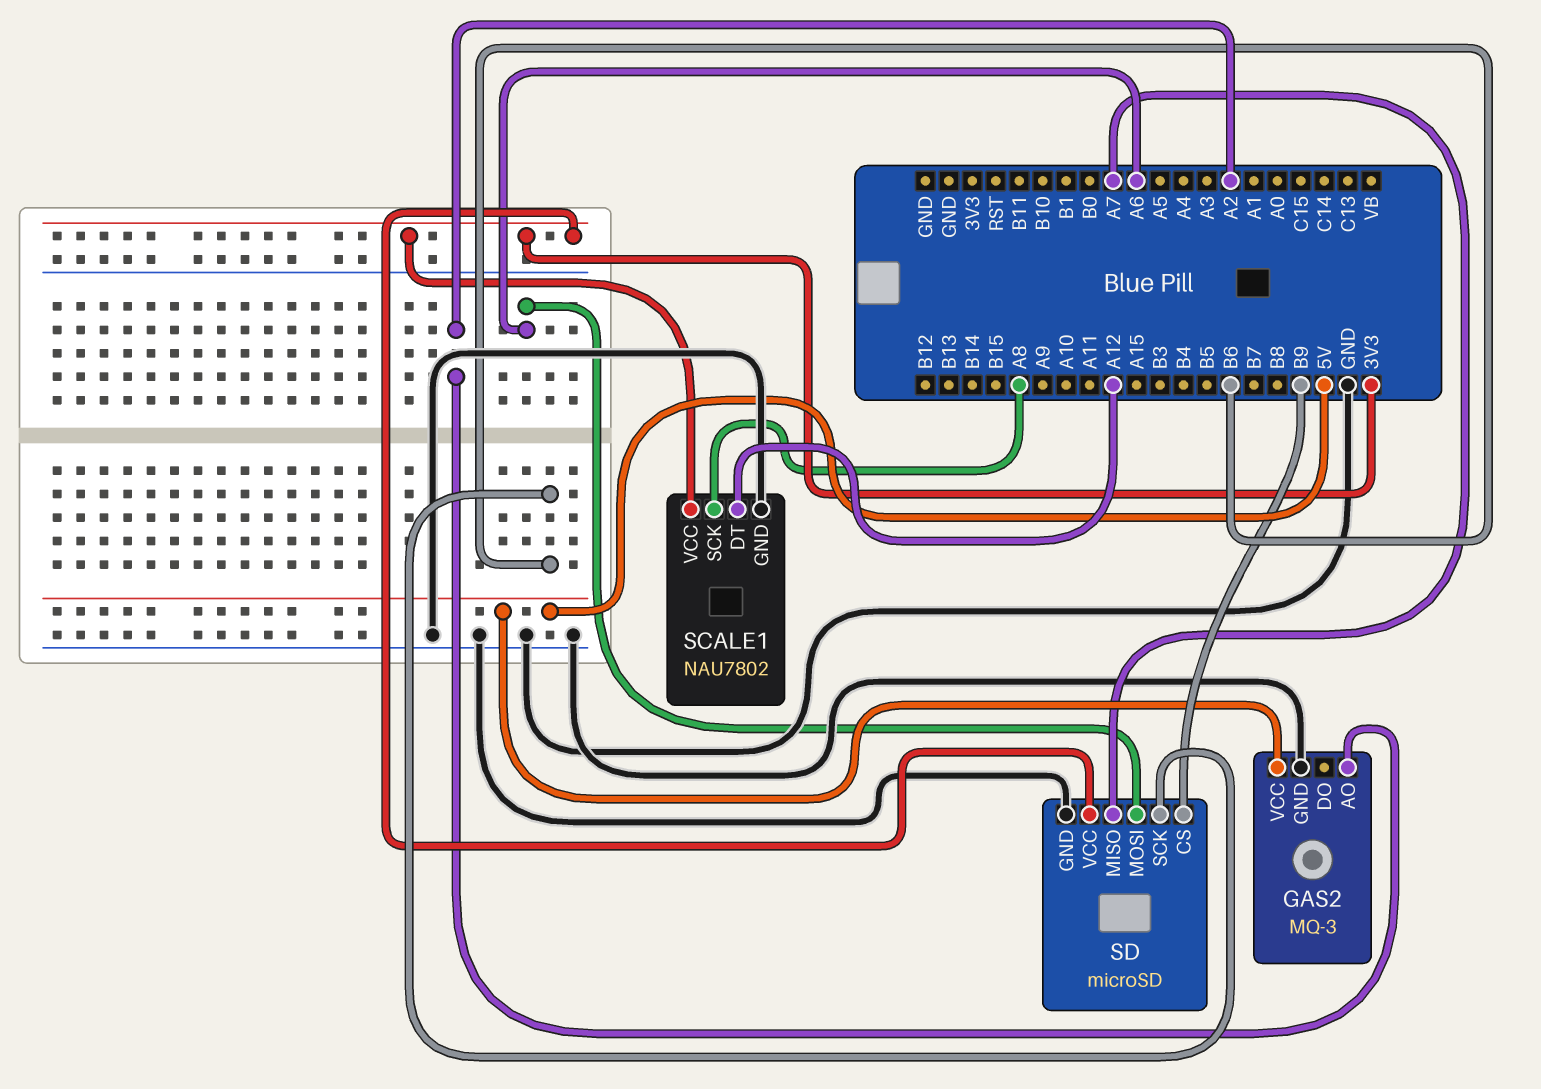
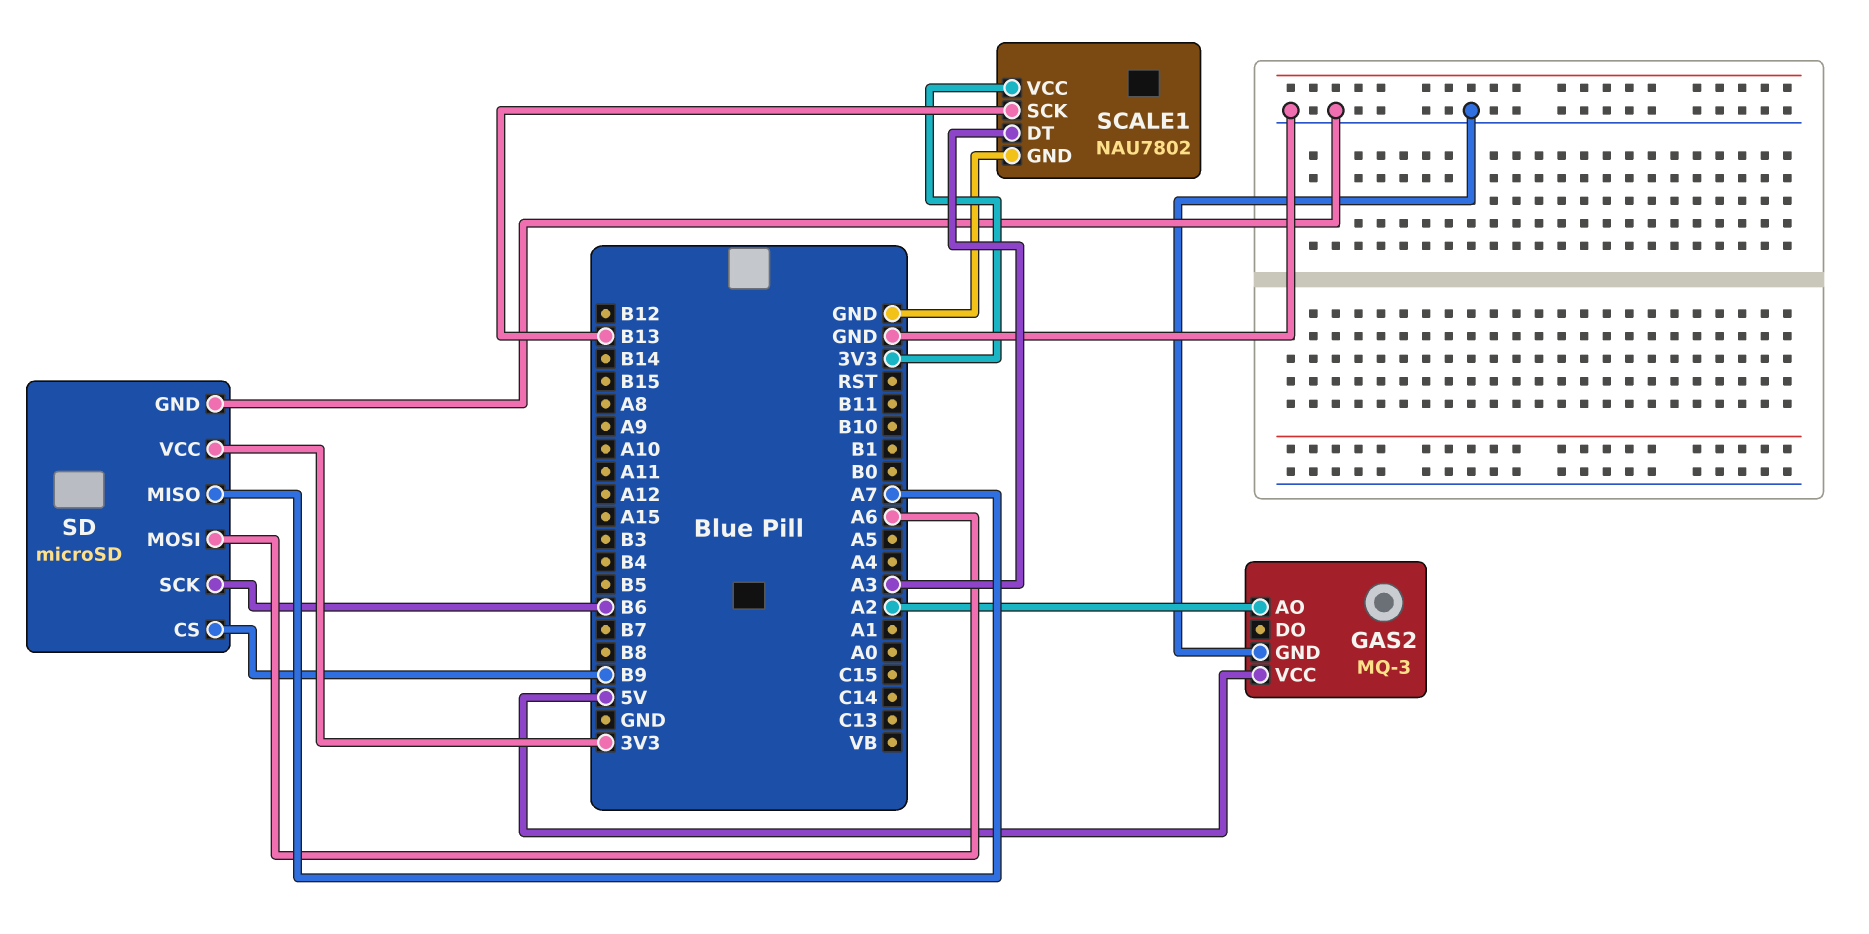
SCALE1 pin DT: A12 -> A3
SCALE1 pin SCK: A8 -> B13

